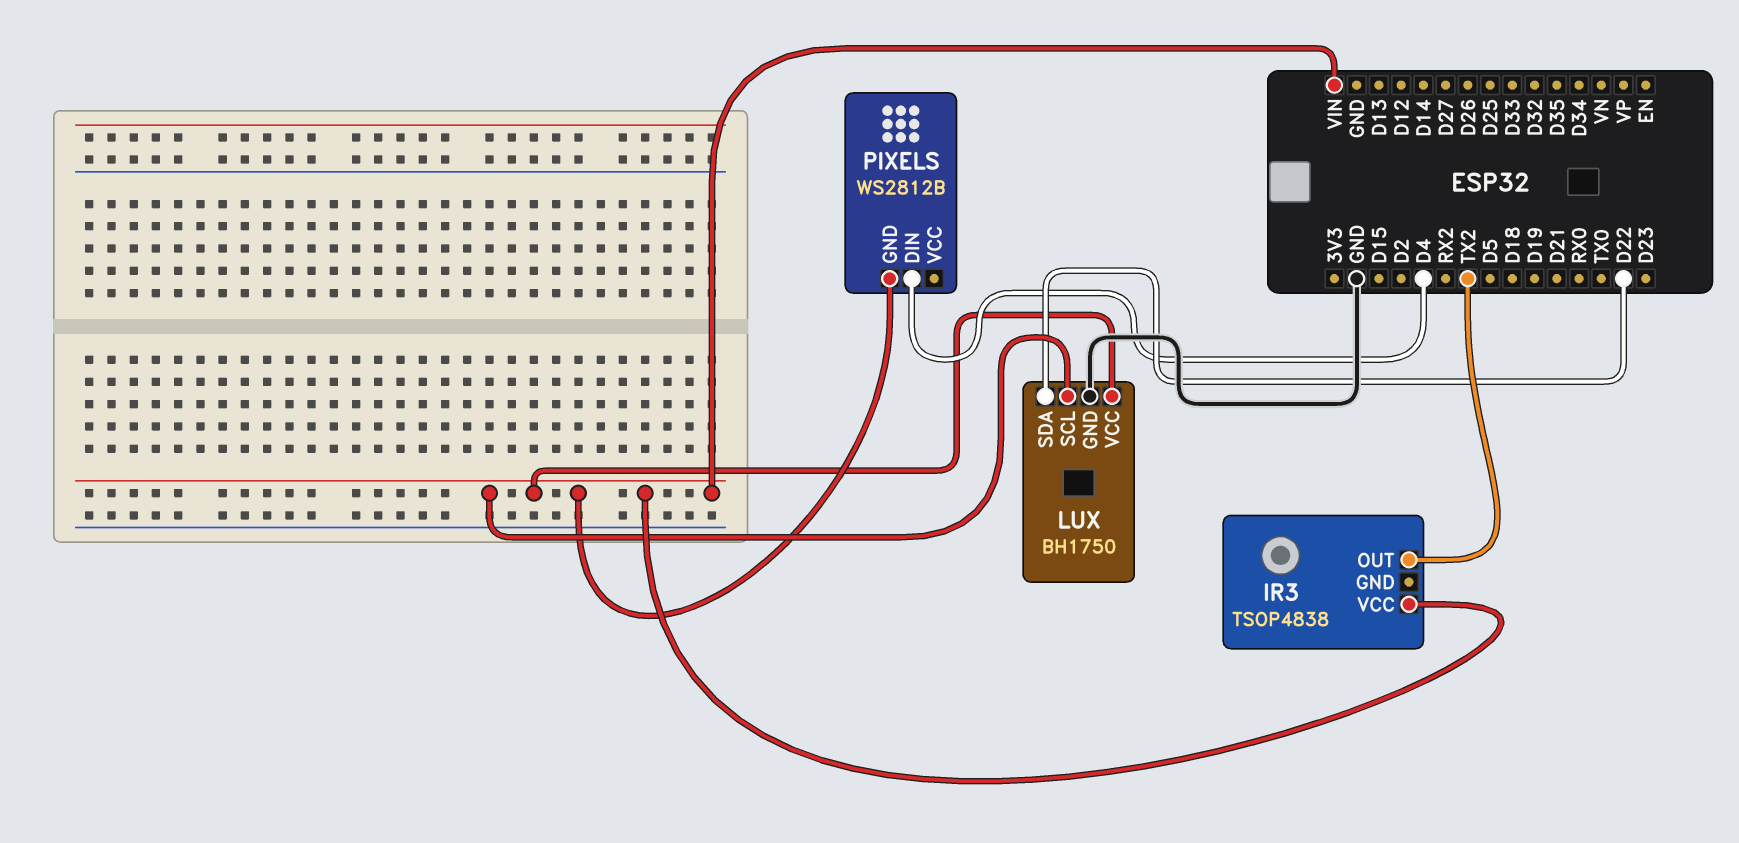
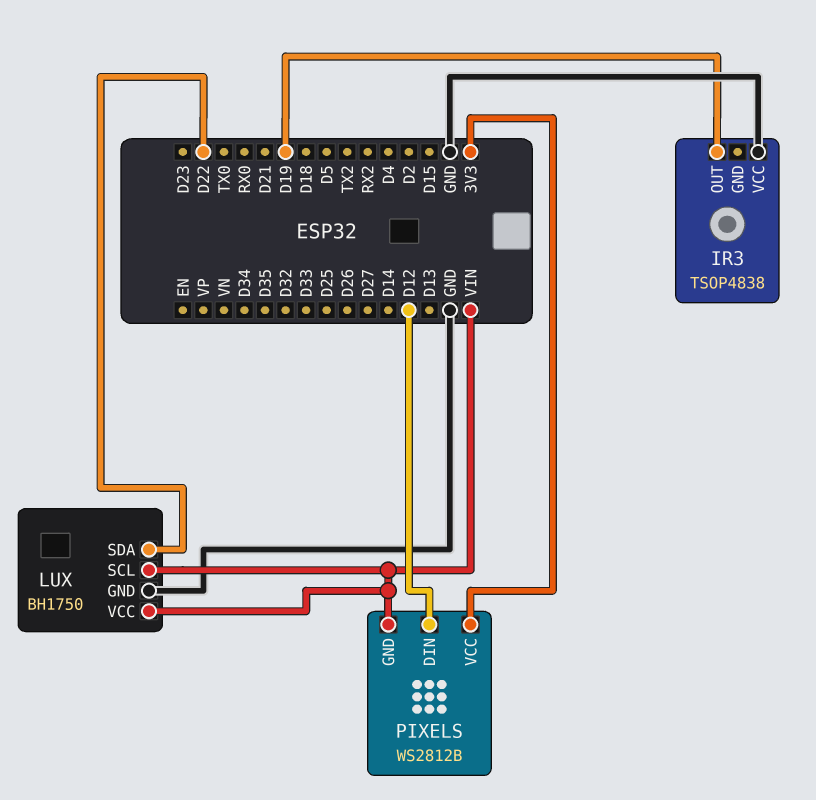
IR3 pin OUT: TX2 -> D19
IR3 pin VCC: VIN -> GND
PIXELS pin DIN: D4 -> D12
PIXELS pin VCC: none -> 3V3

